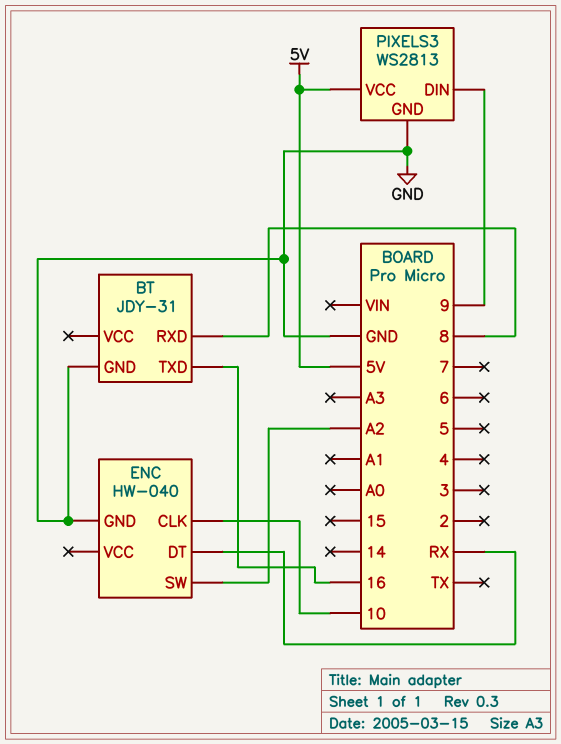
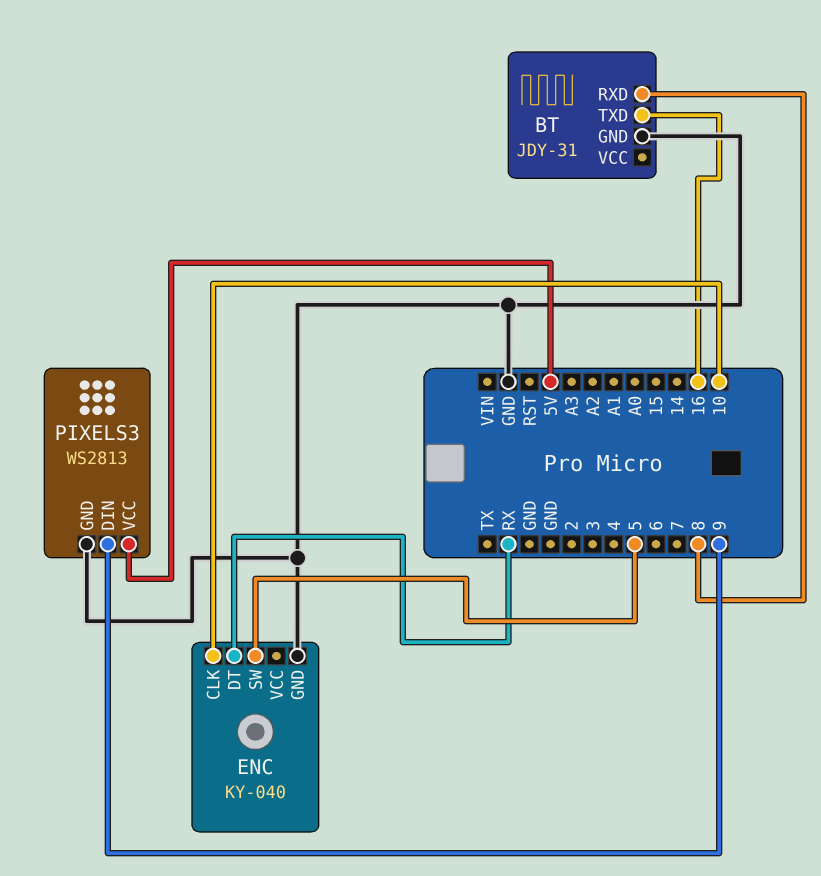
ENC: HW-040 -> KY-040
ENC pin SW: A2 -> 5

